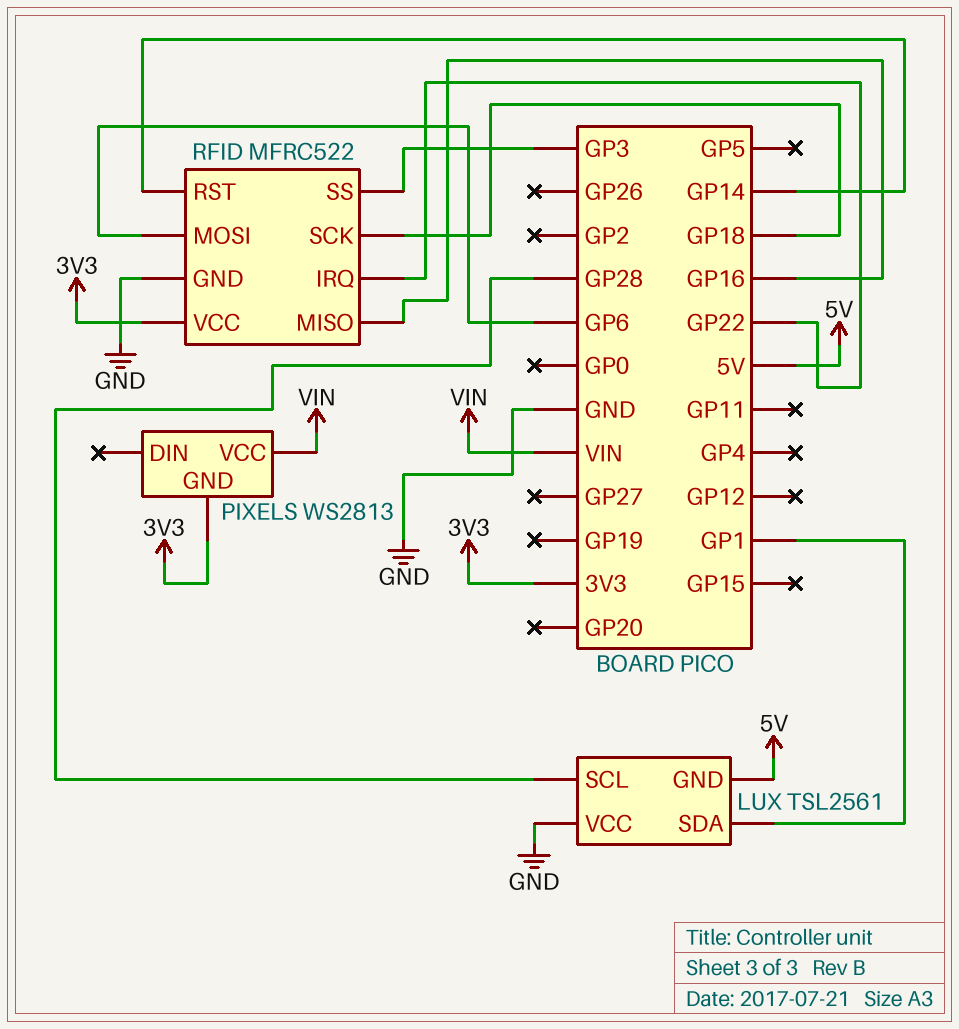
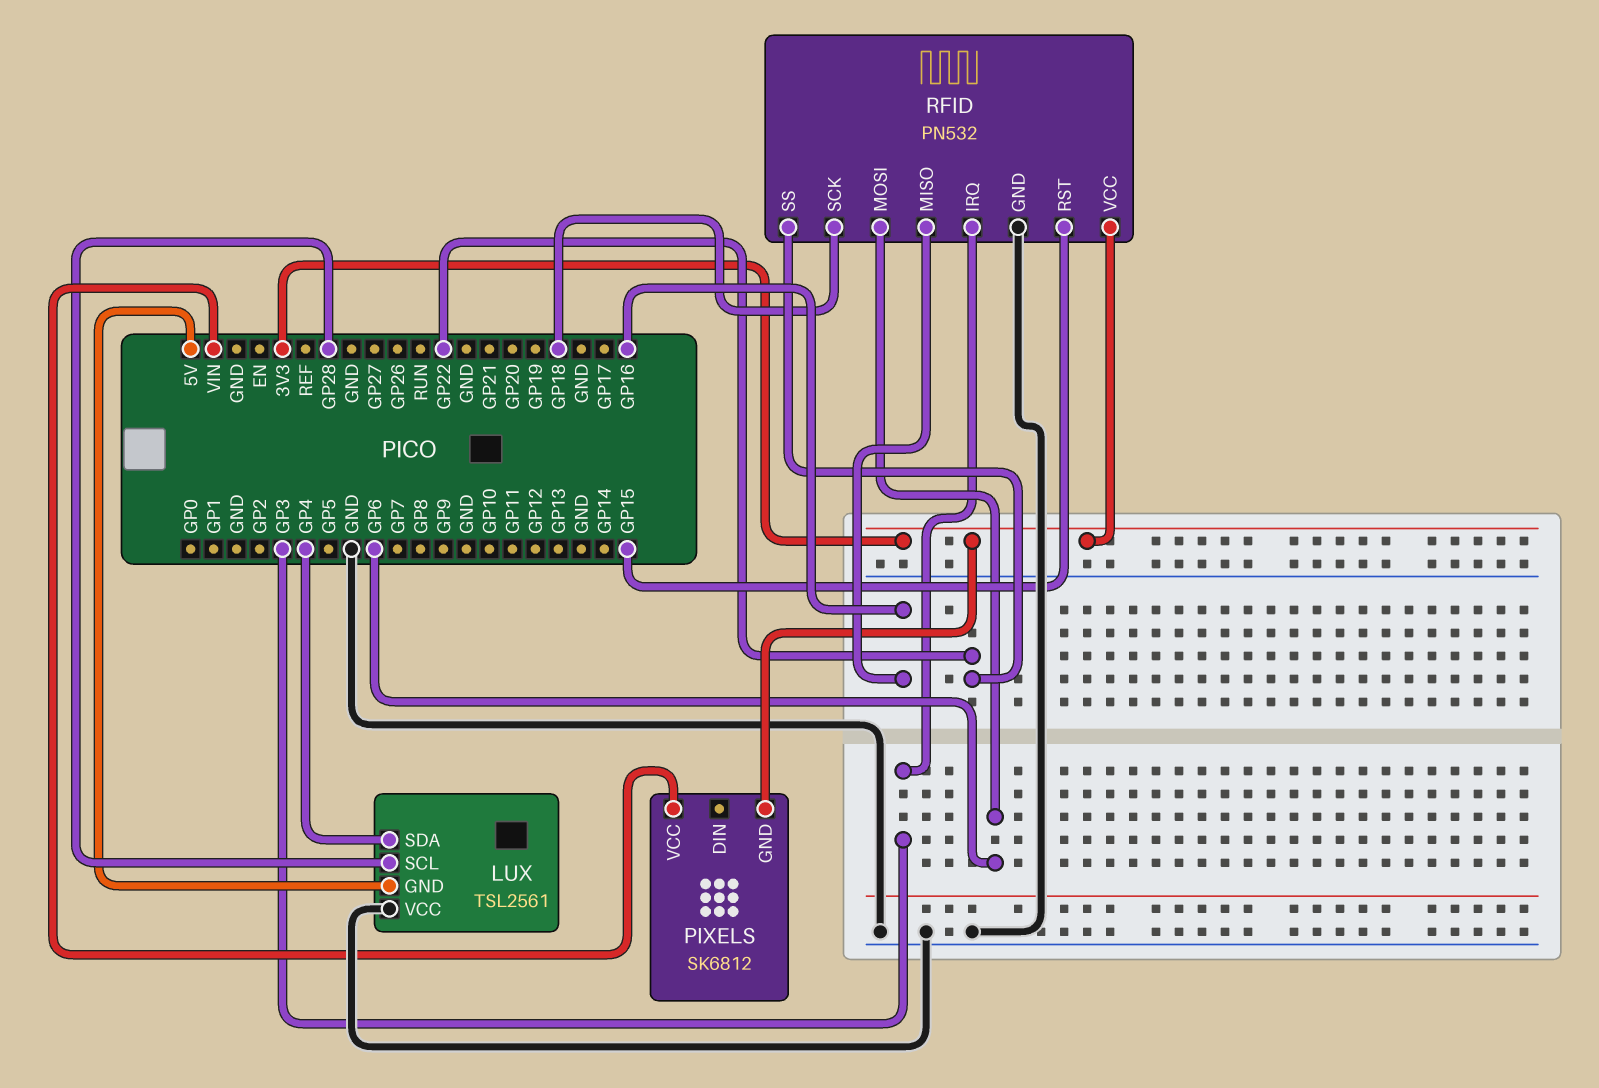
LUX pin SDA: GP1 -> GP4
PIXELS: WS2813 -> SK6812
RFID: MFRC522 -> PN532
RFID pin IRQ: GP22 -> GP3
RFID pin RST: GP14 -> GP15
RFID pin SS: GP3 -> GP22

